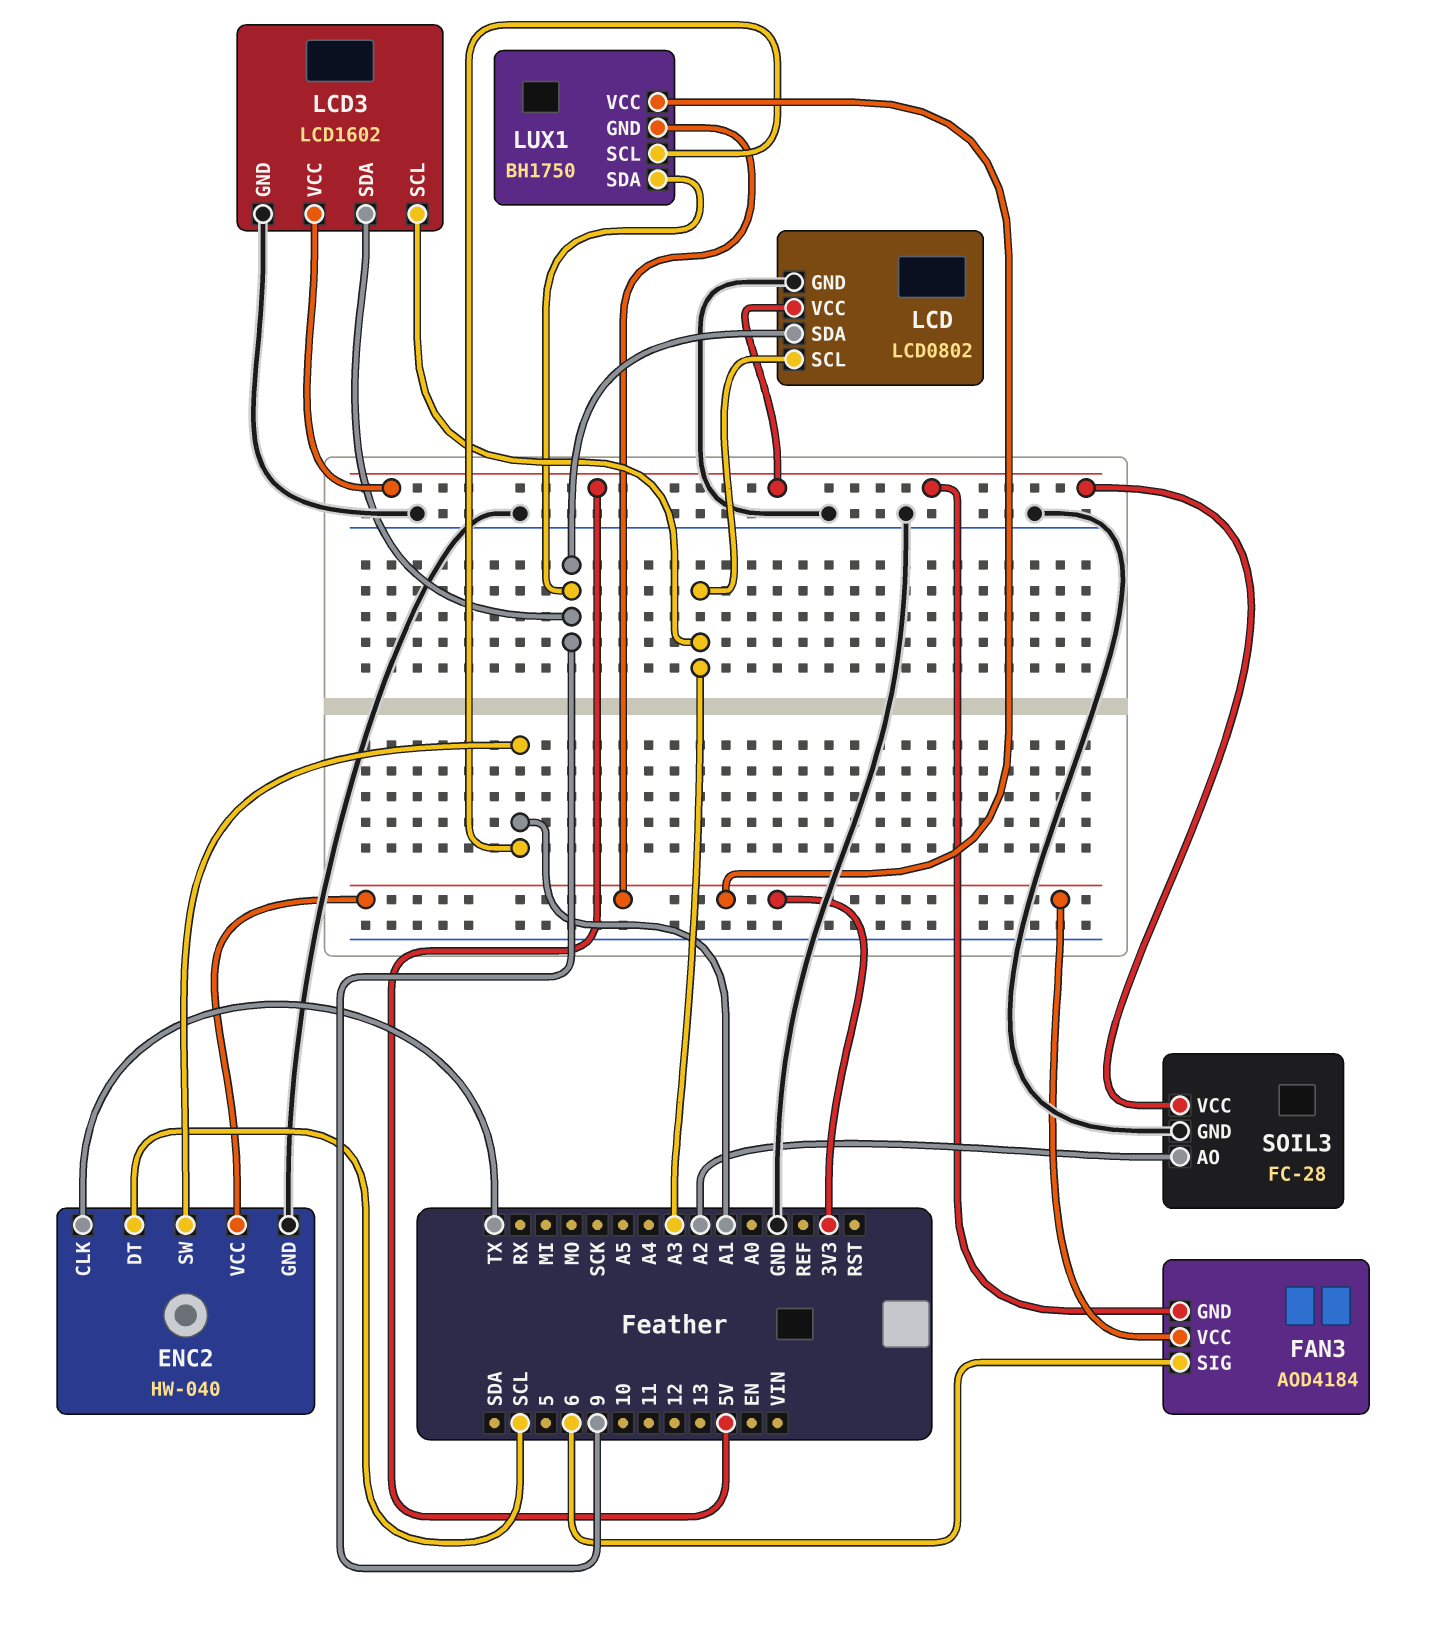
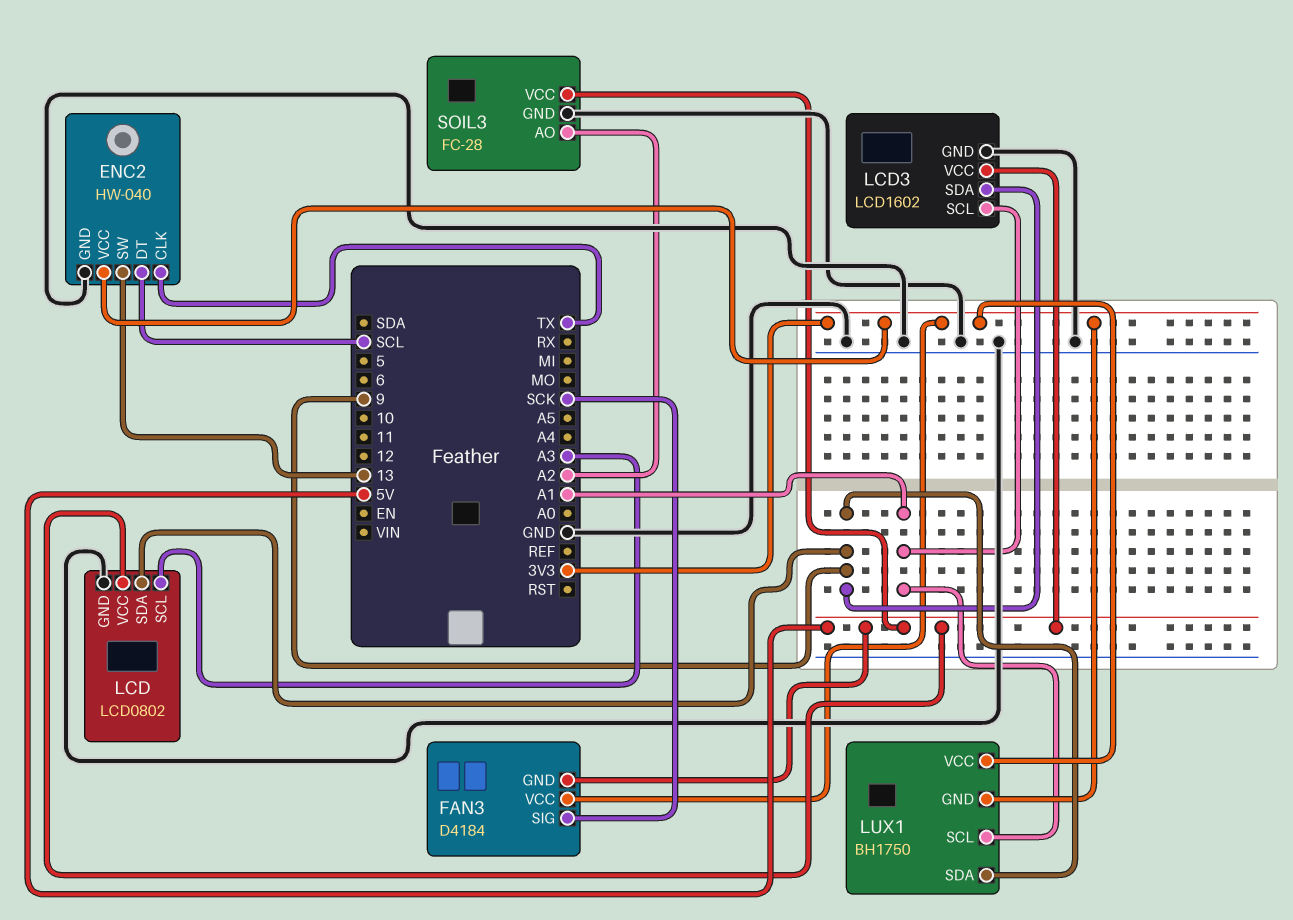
ENC2 pin SW: A1 -> 13
FAN3: AOD4184 -> D4184
FAN3 pin SIG: 6 -> SCK
LCD3 pin SCL: A3 -> A1

